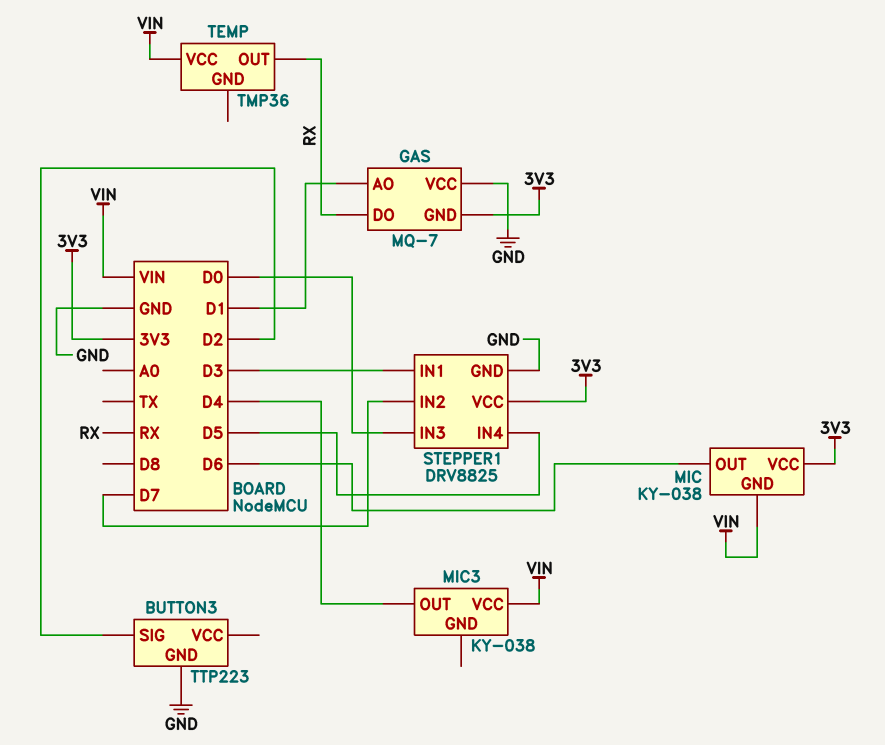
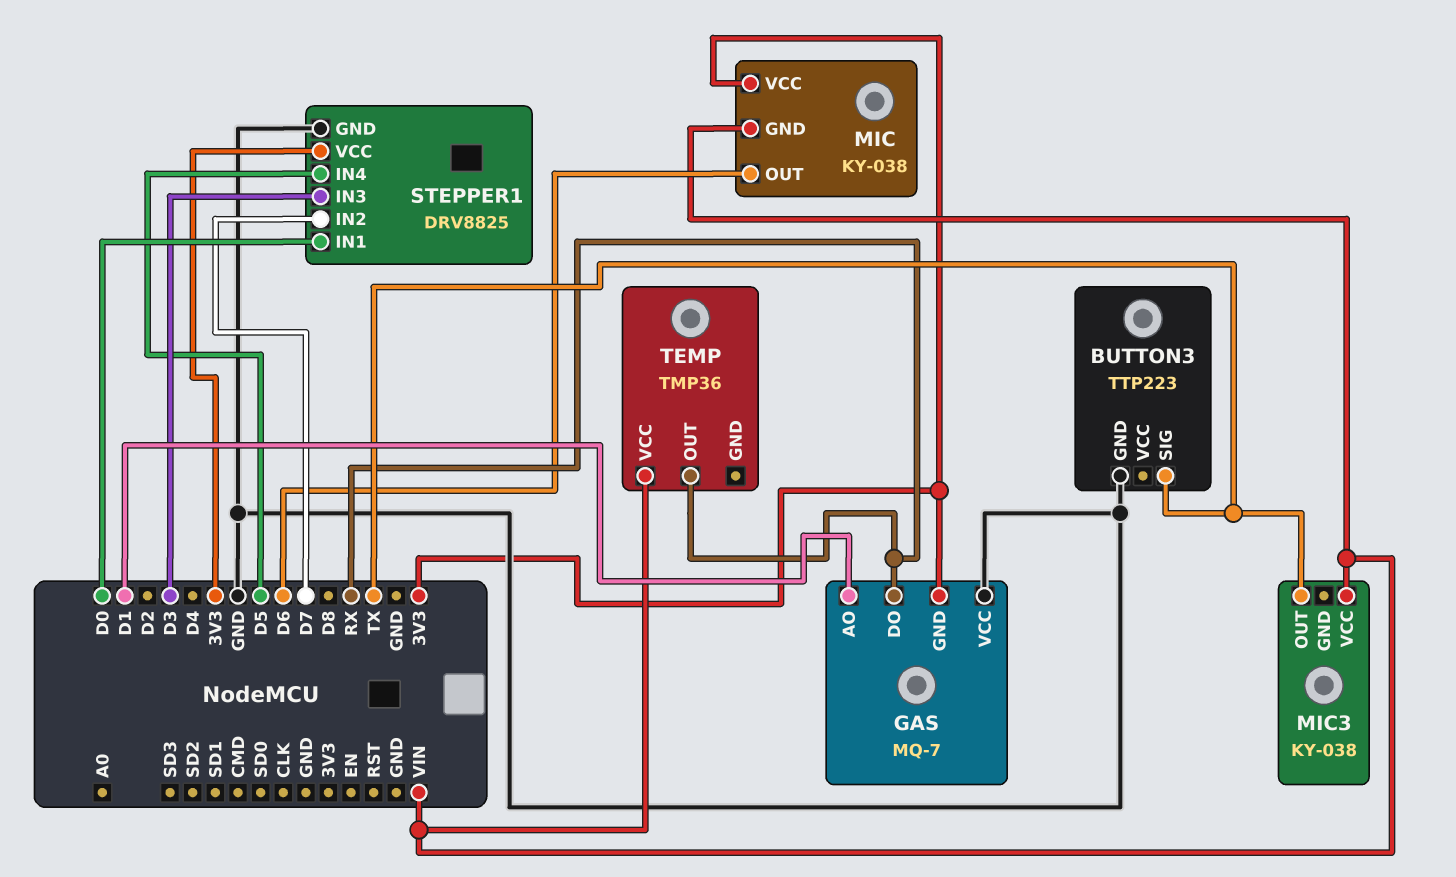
BUTTON3 pin SIG: D2 -> TX
MIC3 pin OUT: D4 -> TX
STEPPER1 pin IN1: D3 -> D0
STEPPER1 pin IN3: D0 -> D3

